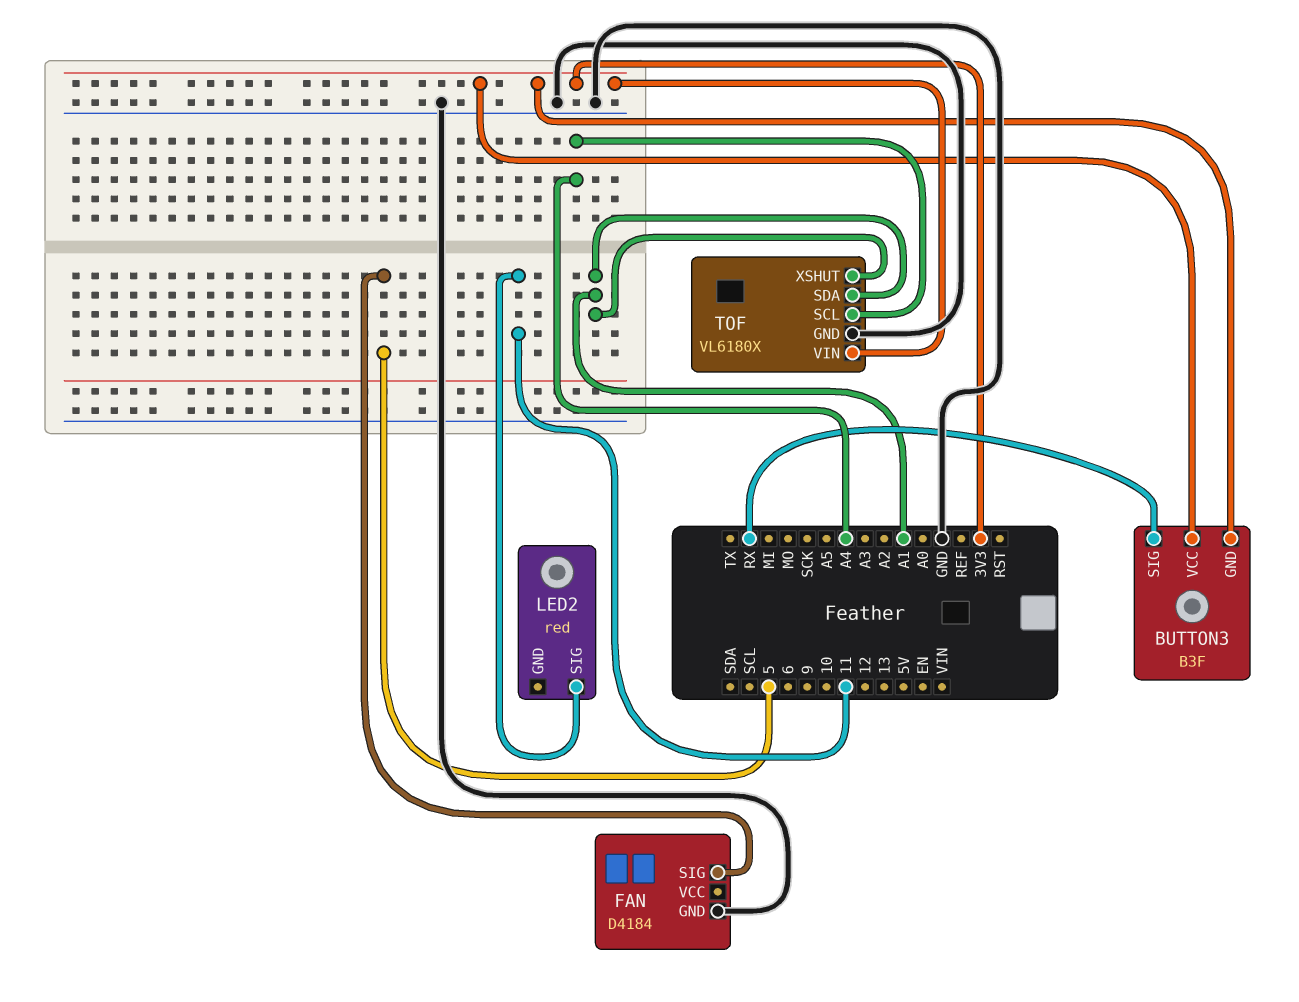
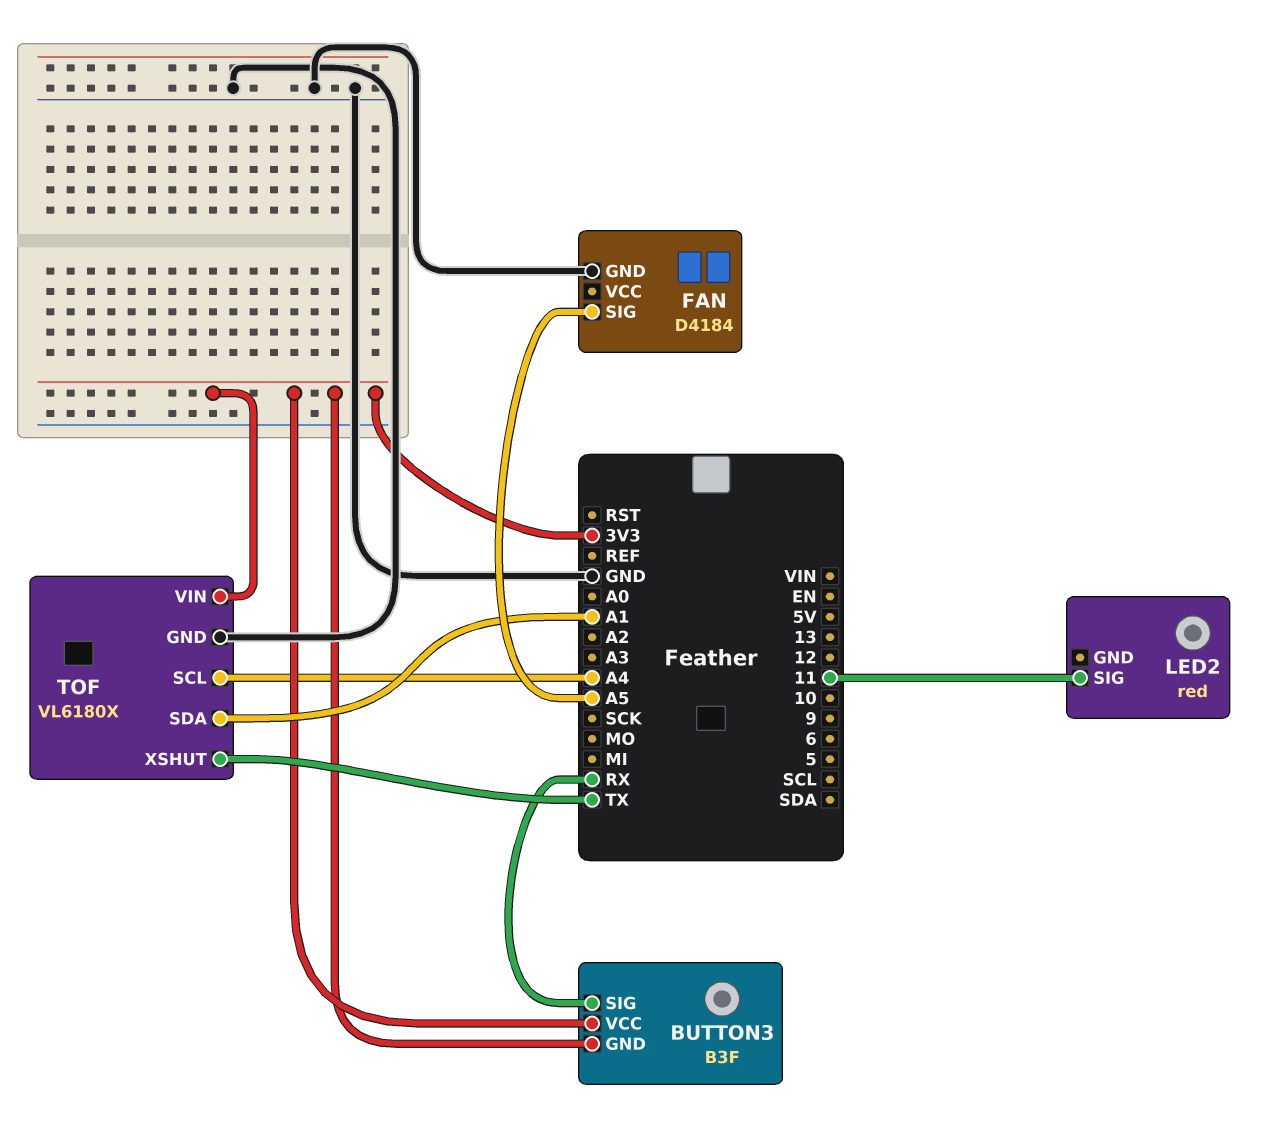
FAN pin SIG: 5 -> A5
TOF pin XSHUT: A1 -> TX

